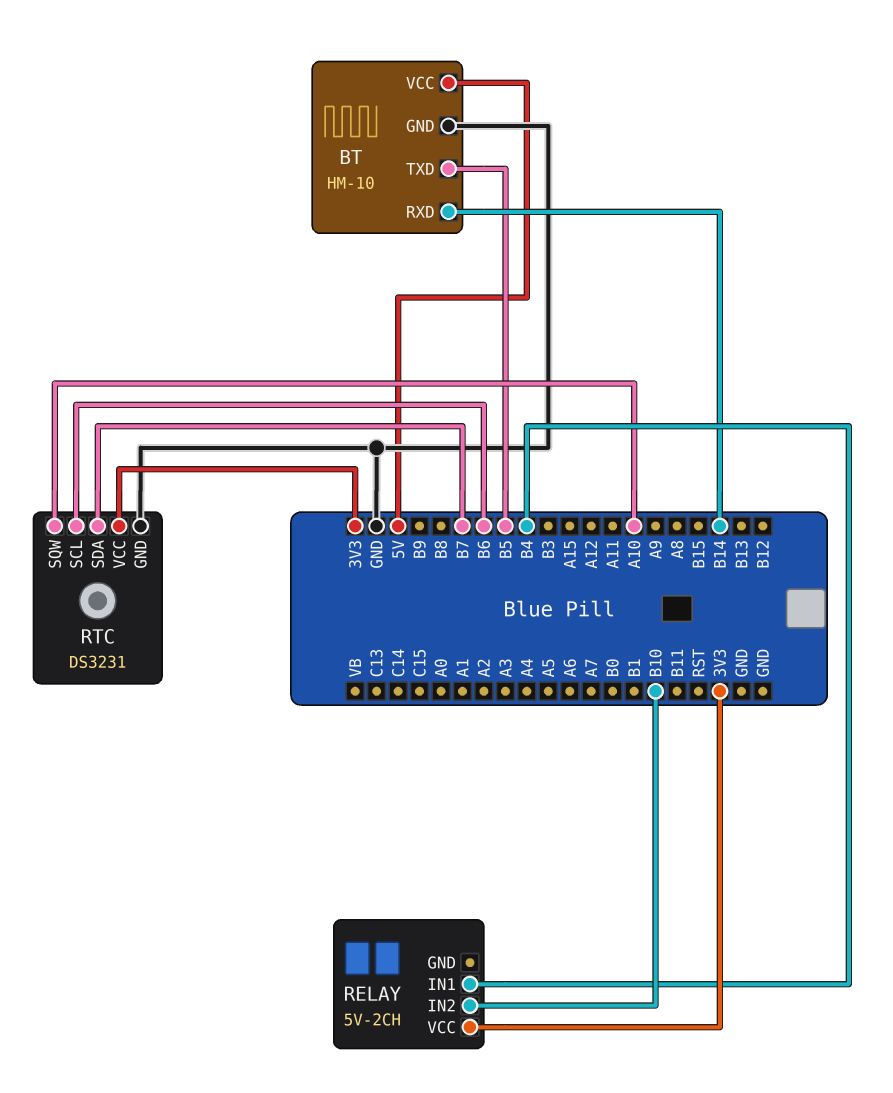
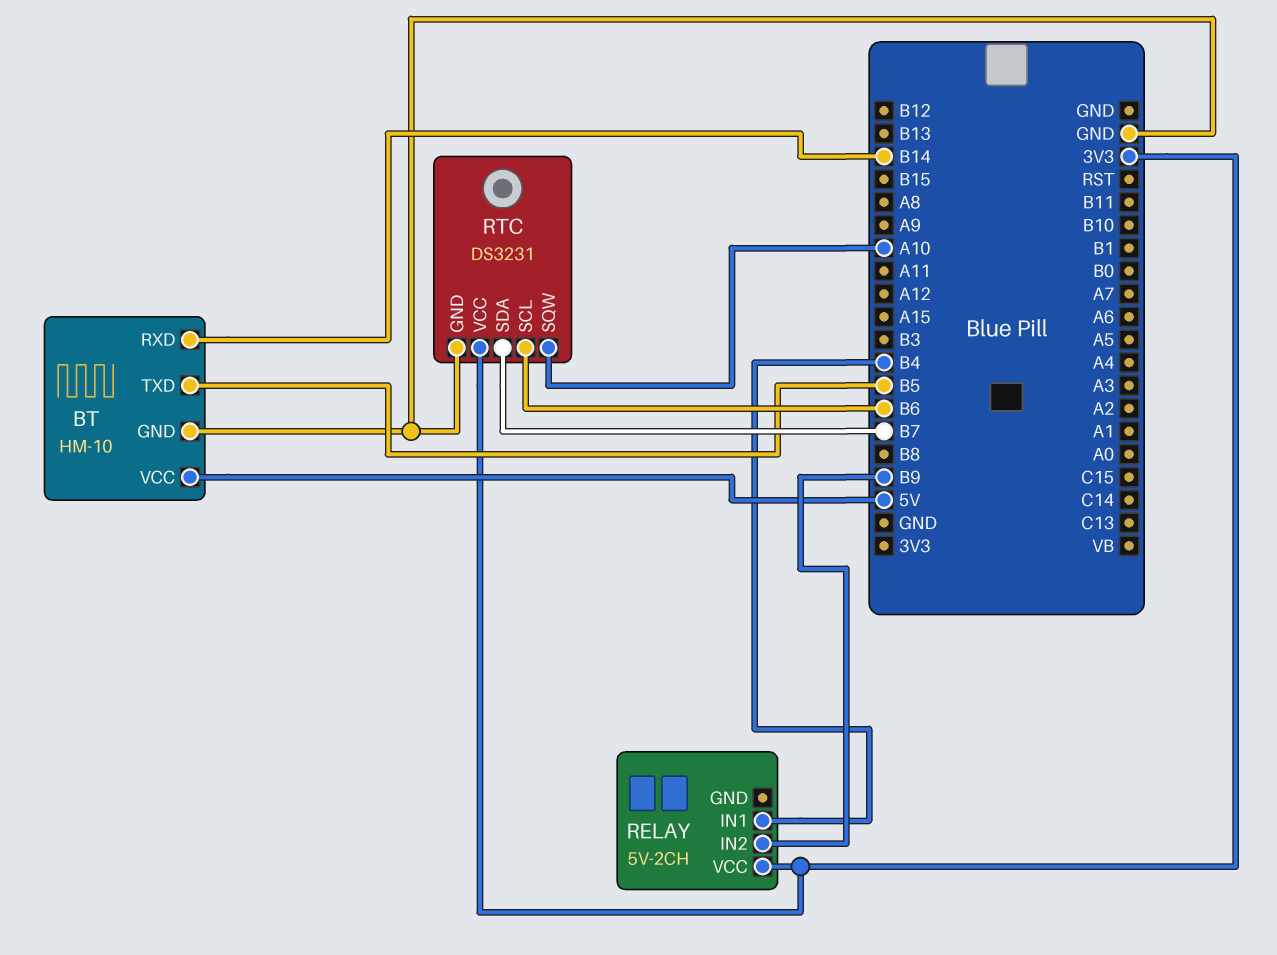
RELAY pin IN2: B10 -> B9

